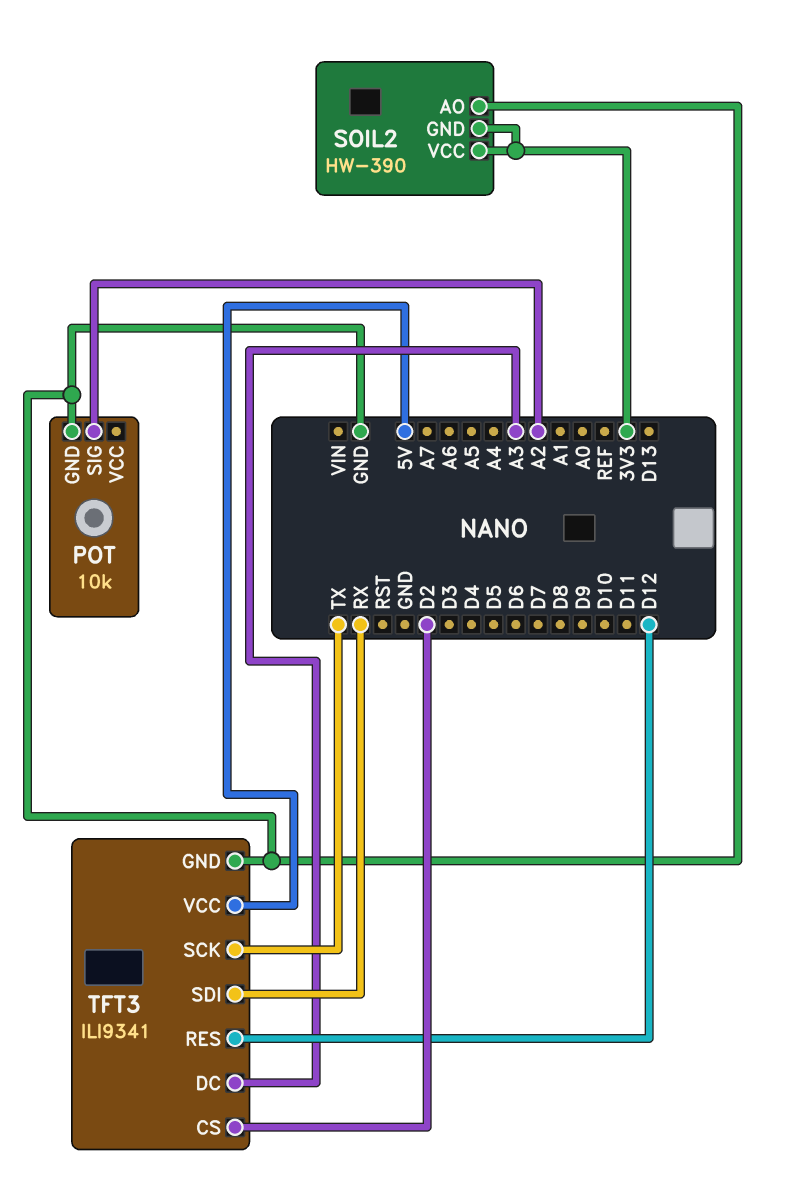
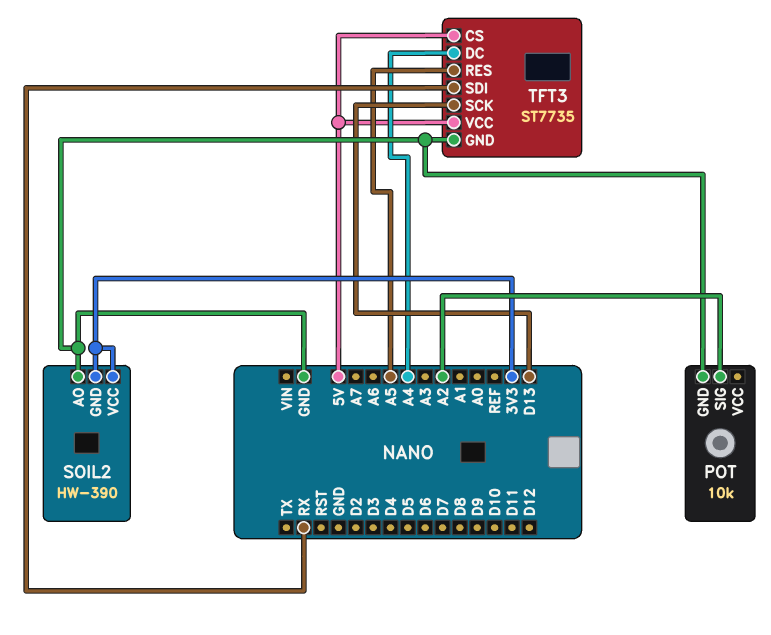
TFT3: ILI9341 -> ST7735
TFT3 pin CS: D2 -> 5V
TFT3 pin DC: A3 -> A4
TFT3 pin RES: D12 -> A5
TFT3 pin SCK: TX -> D13

